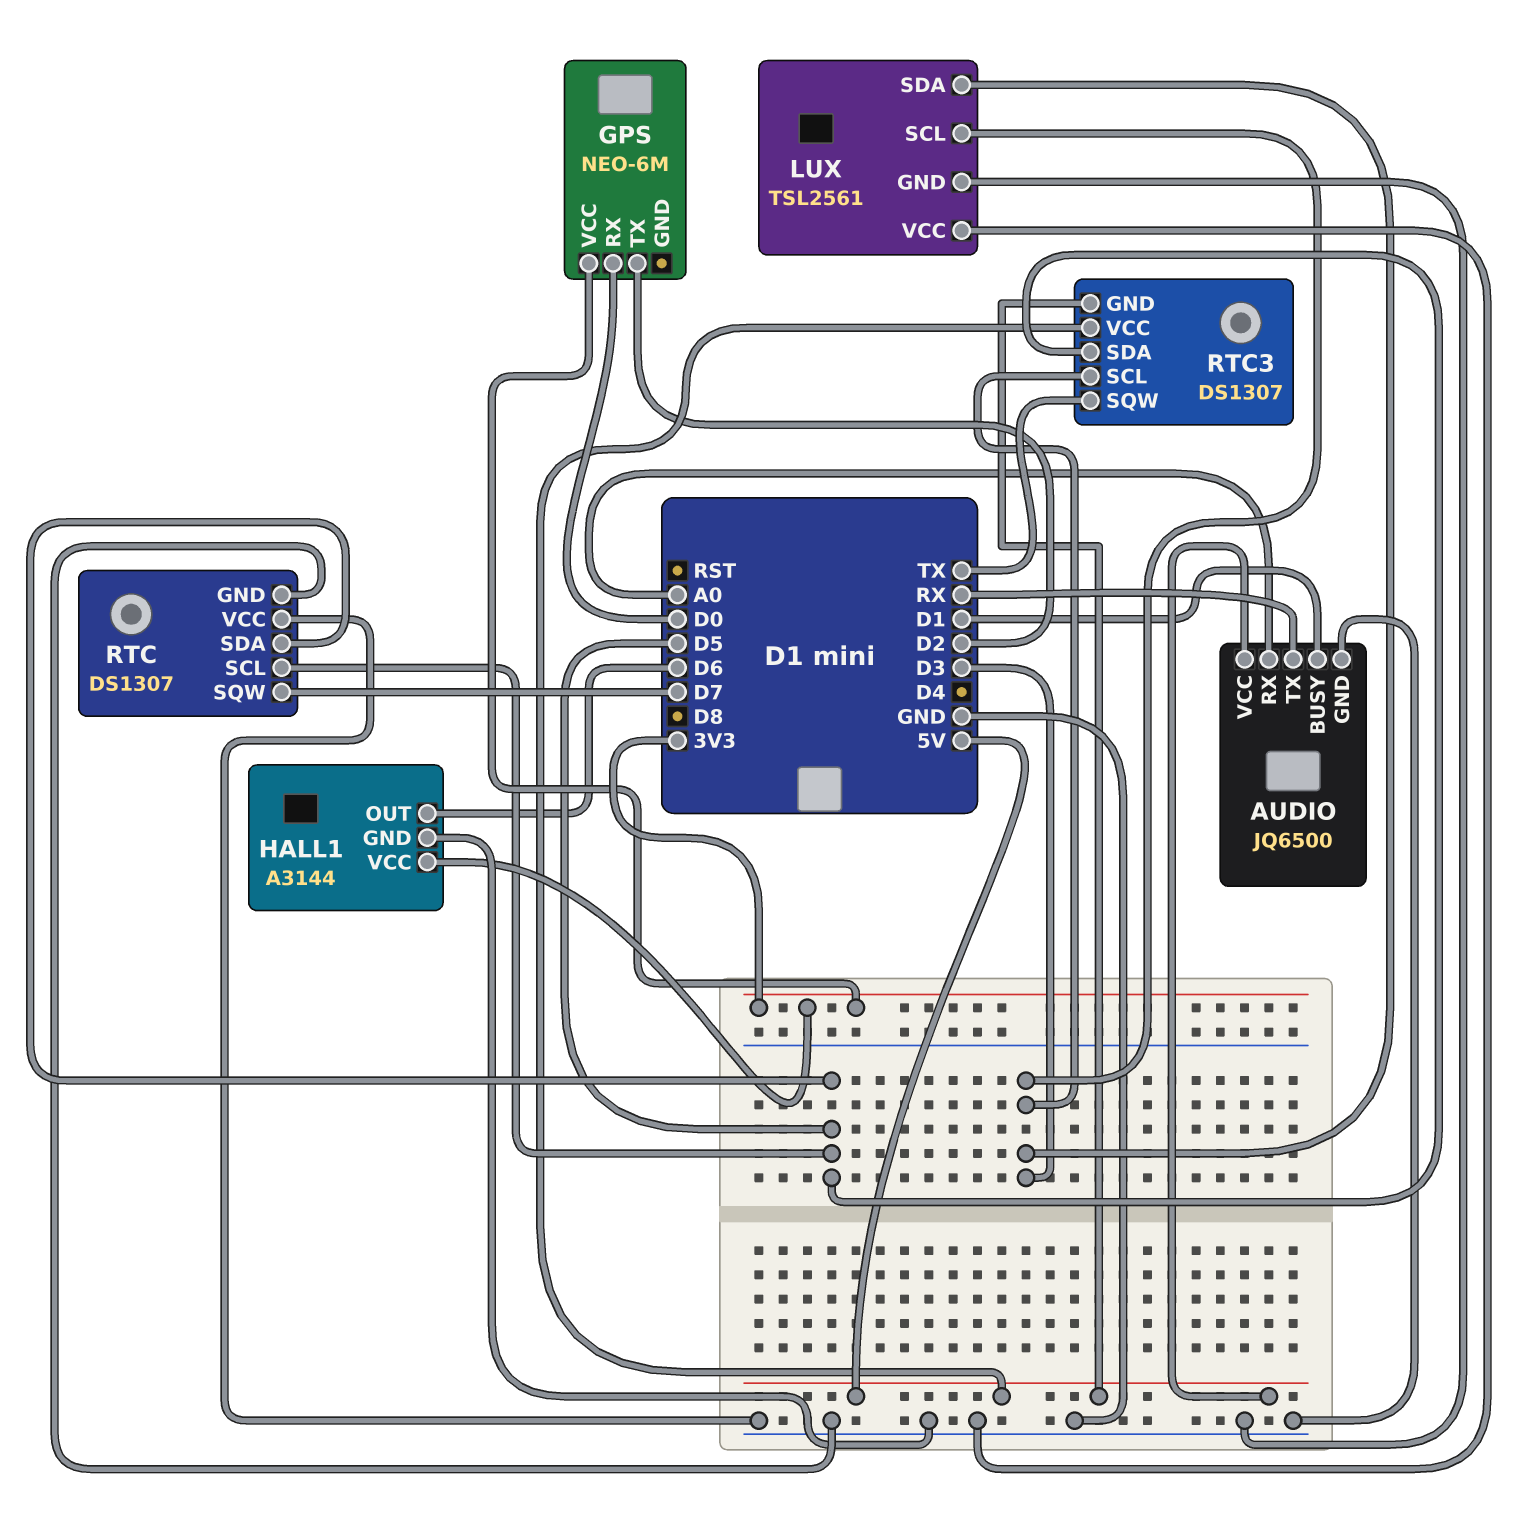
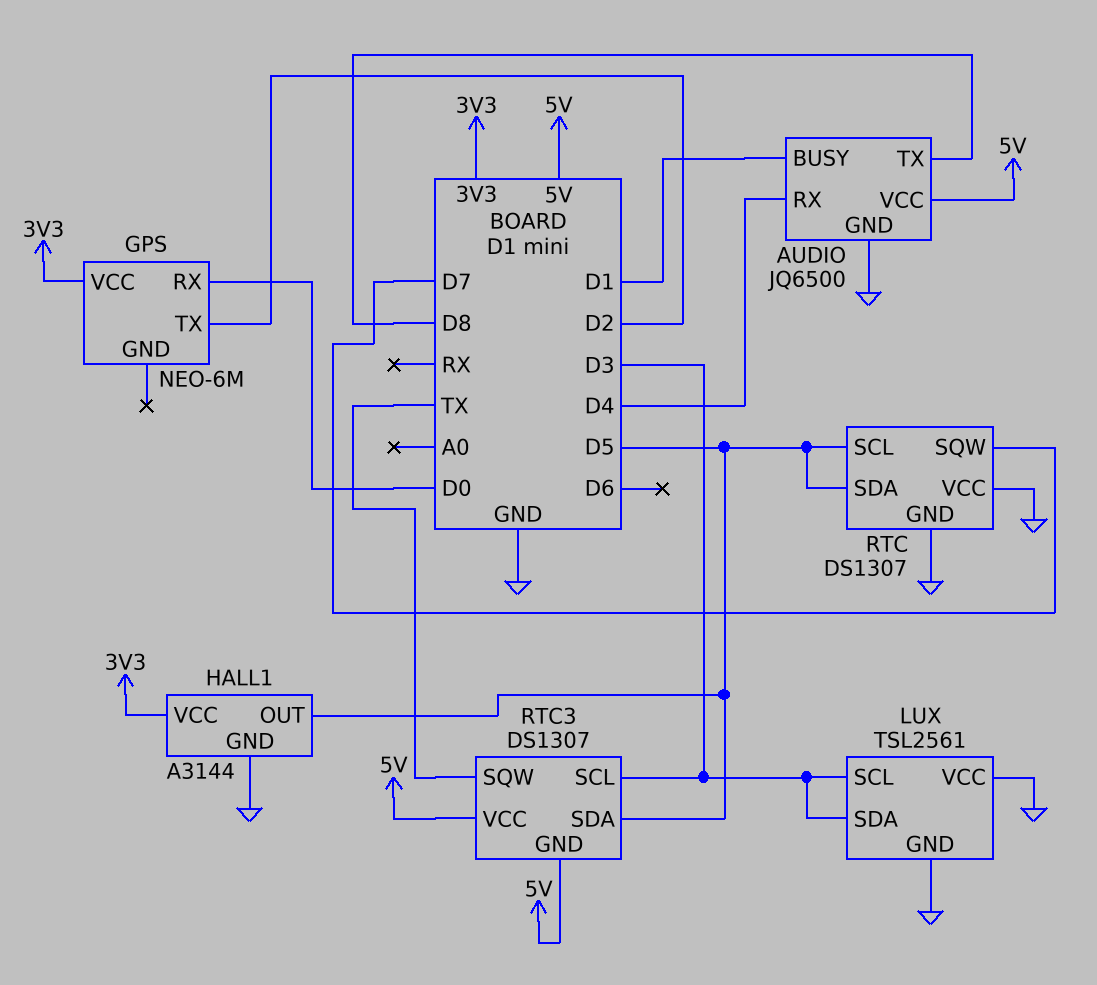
AUDIO pin RX: A0 -> D4
AUDIO pin TX: RX -> D8
HALL1 pin OUT: D6 -> D5

